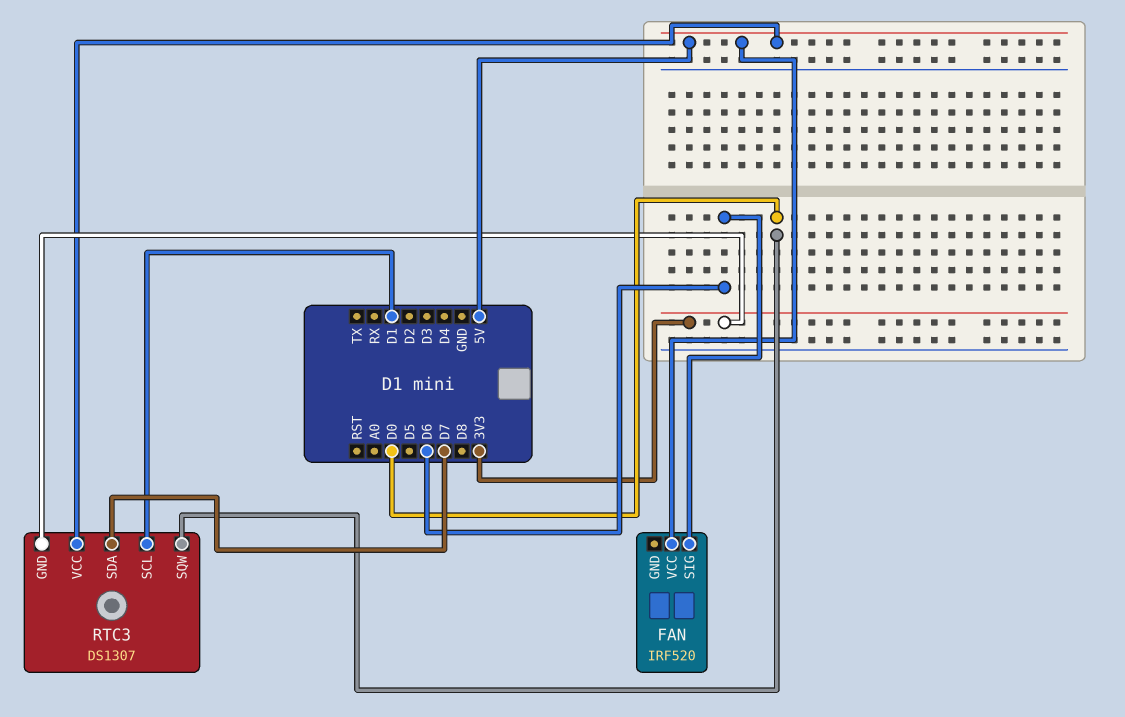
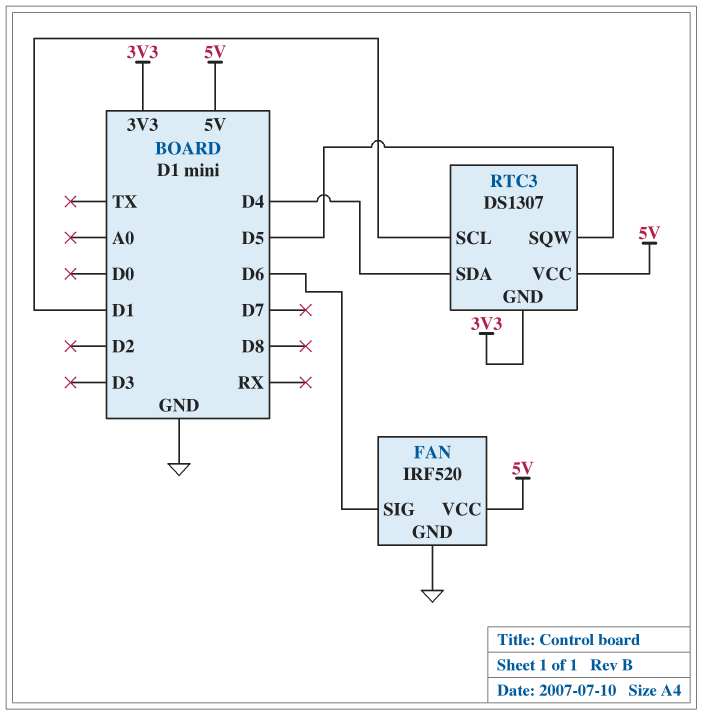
FAN pin GND: none -> GND
RTC3 pin SDA: D7 -> D4
RTC3 pin SQW: D0 -> D5

